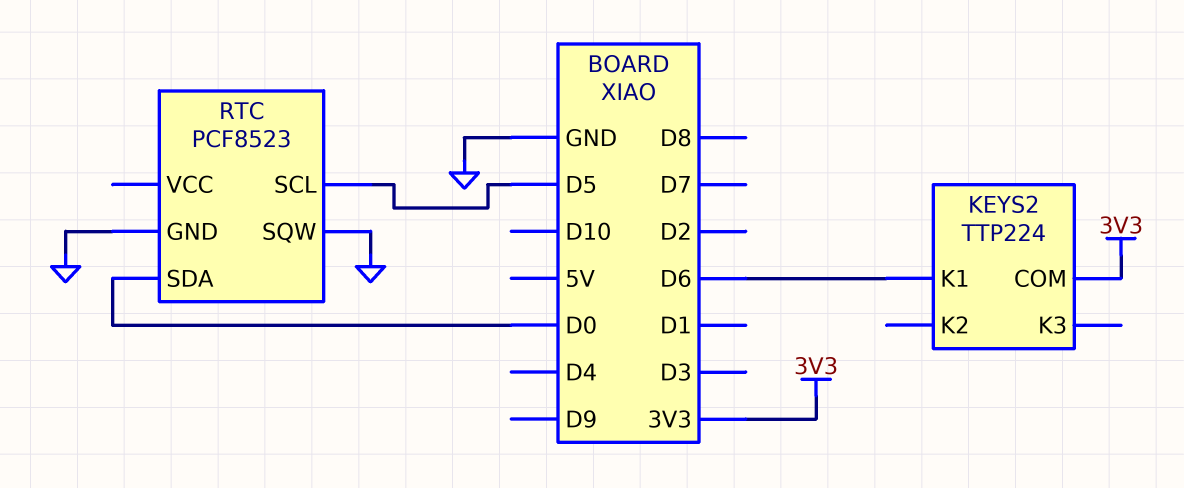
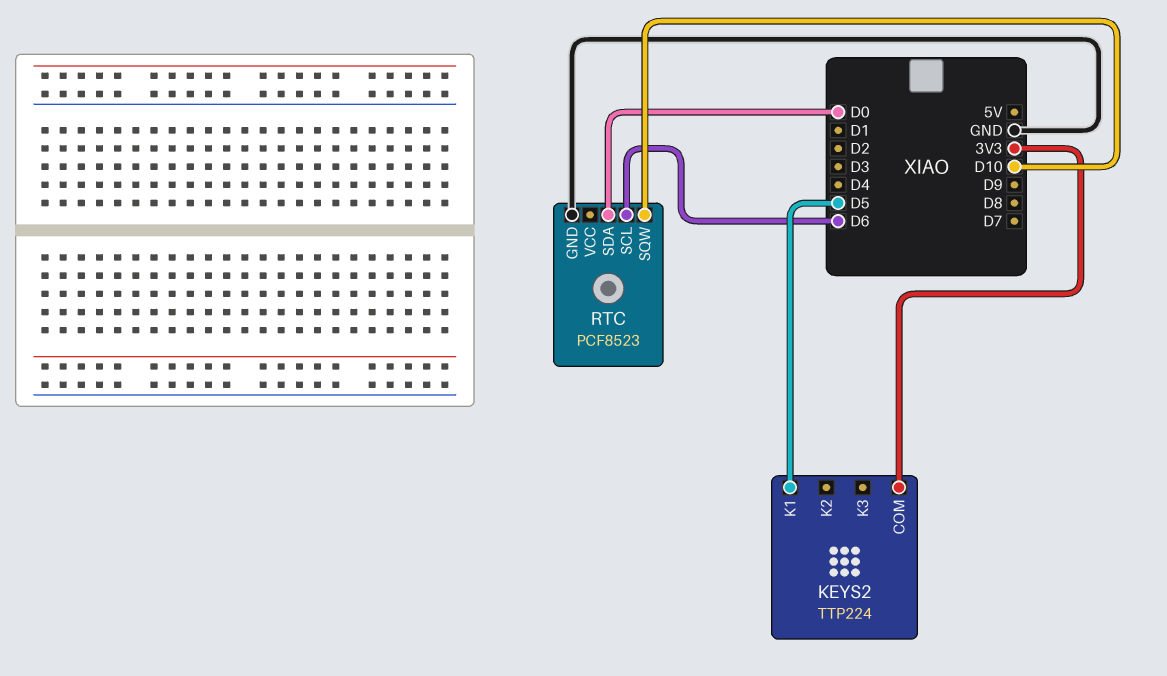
KEYS2 pin K1: D6 -> D5
RTC pin SCL: D5 -> D6
RTC pin SQW: GND -> D10

